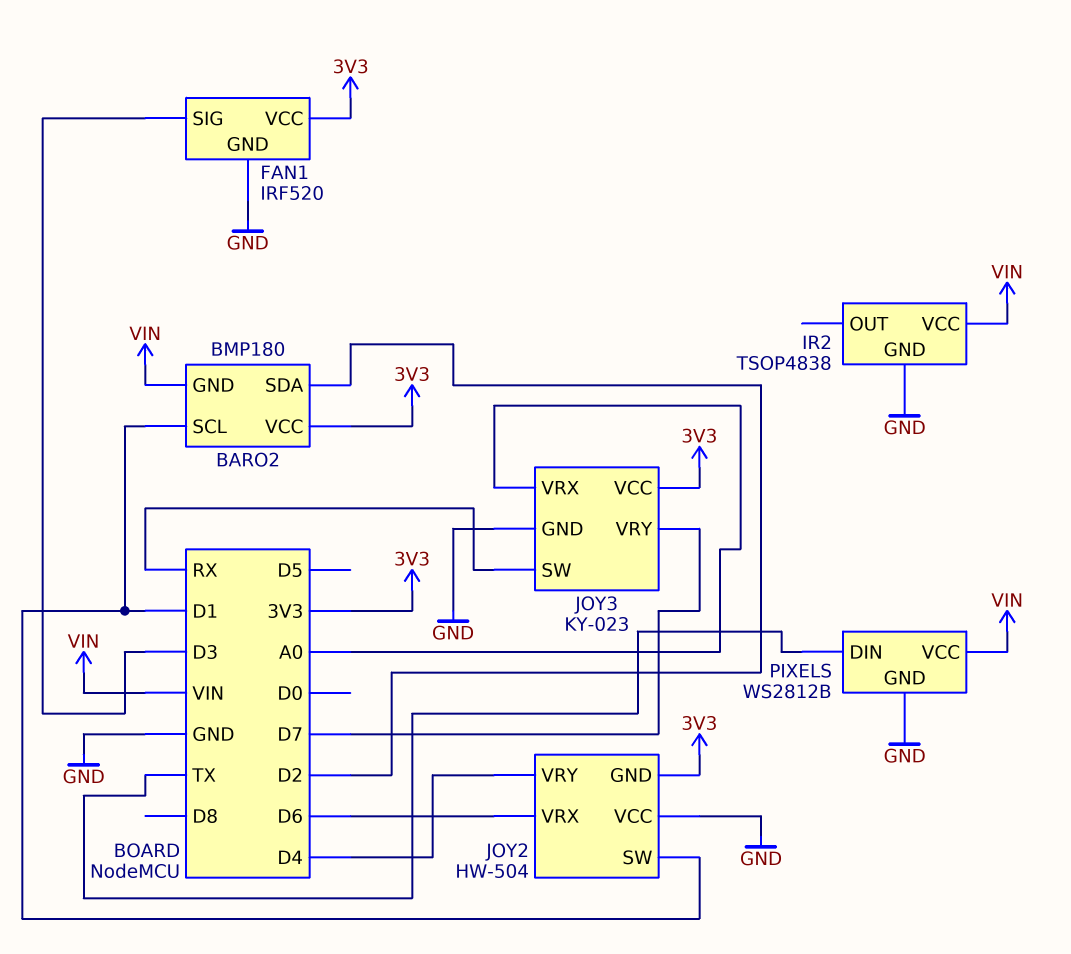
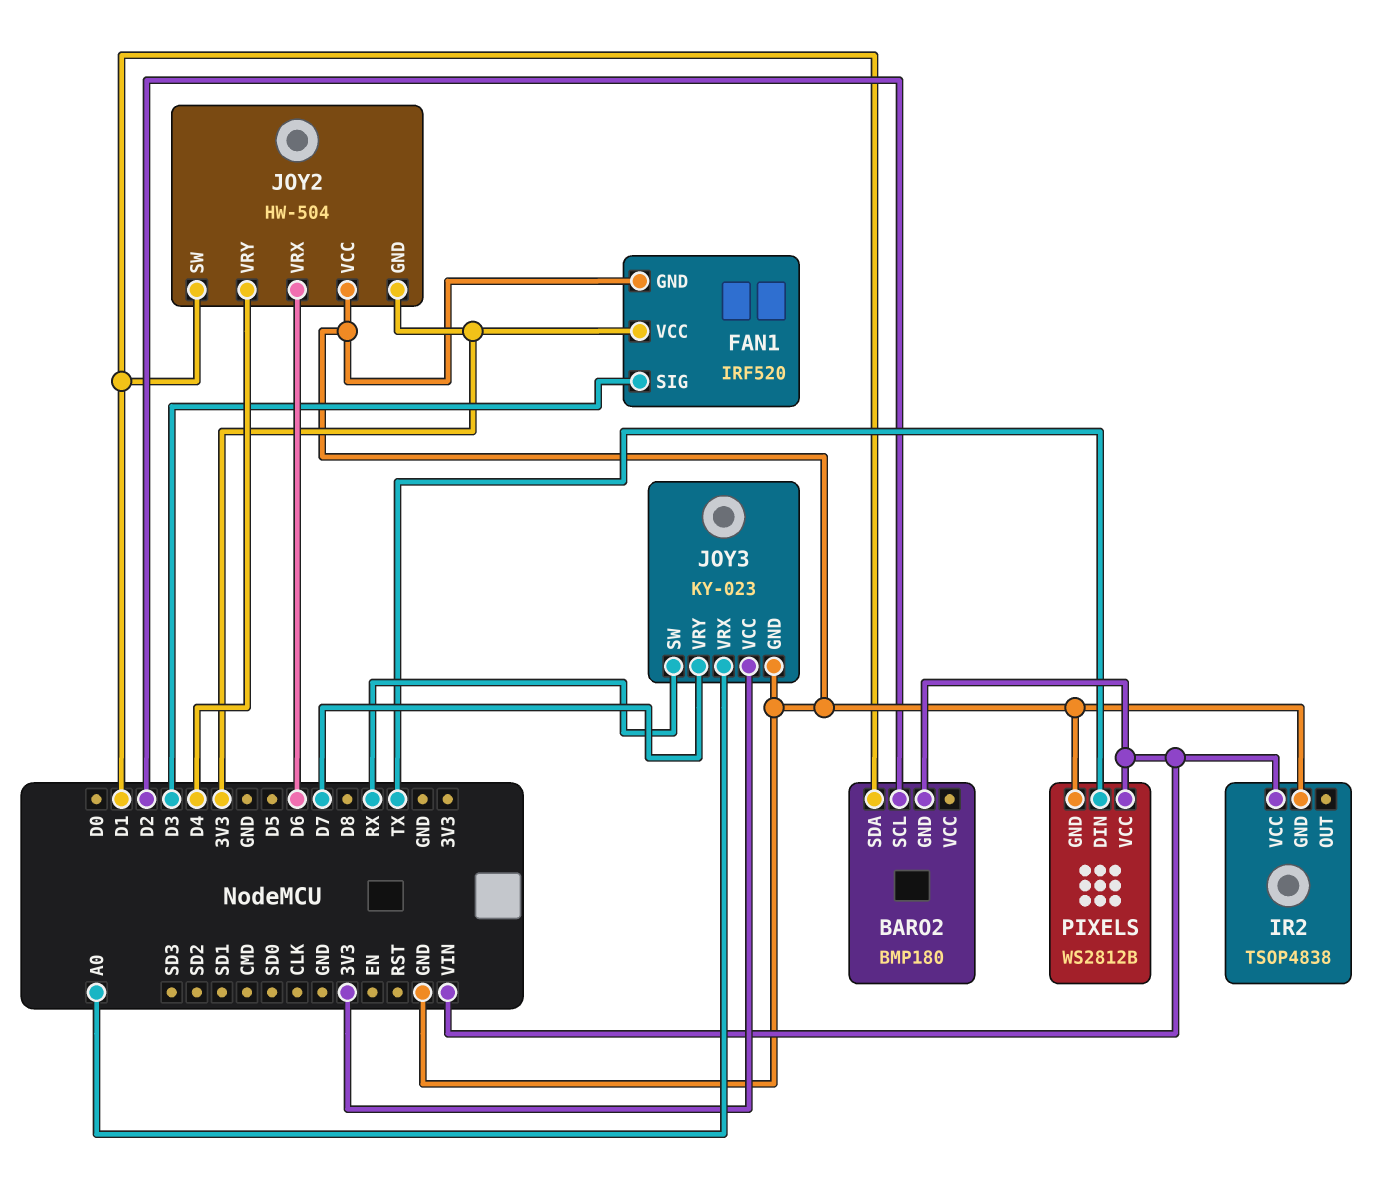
BARO2 pin SCL: D1 -> D2
BARO2 pin SDA: D2 -> D1
BARO2 pin VCC: 3V3 -> none

